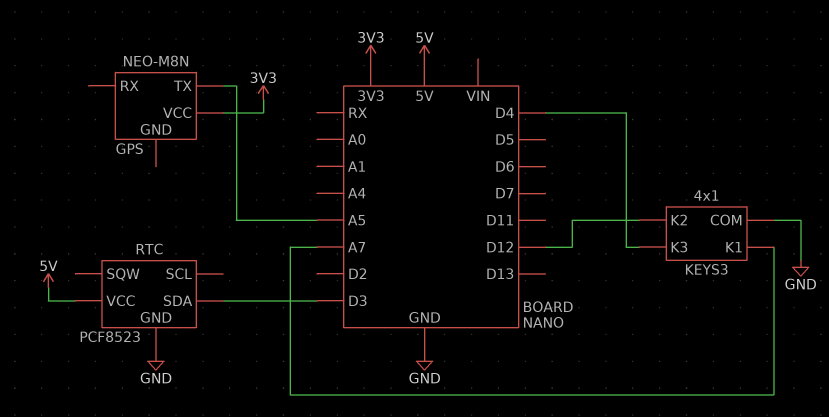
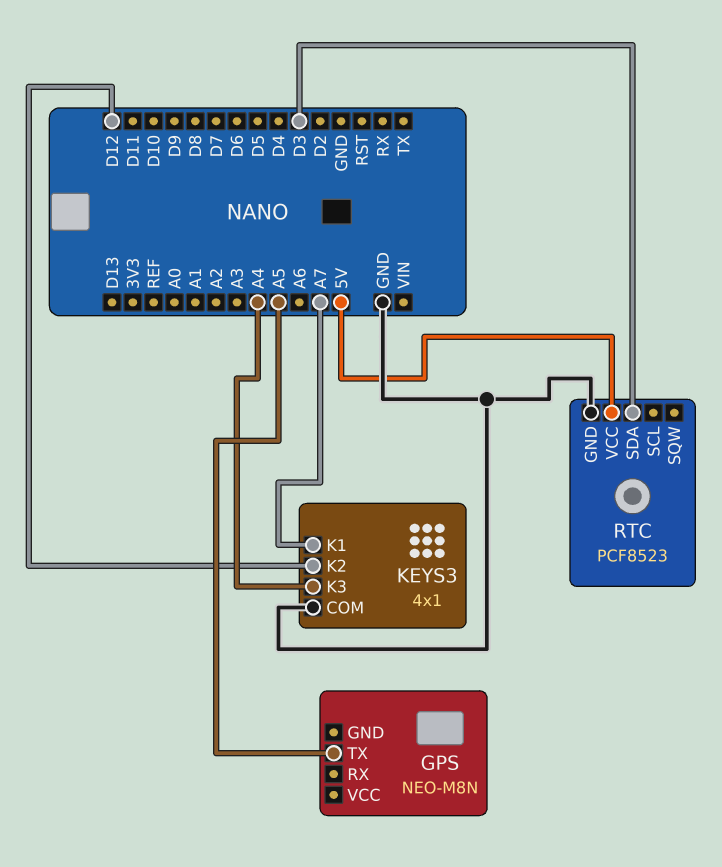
GPS pin VCC: 3V3 -> none
KEYS3 pin K3: D4 -> A4

